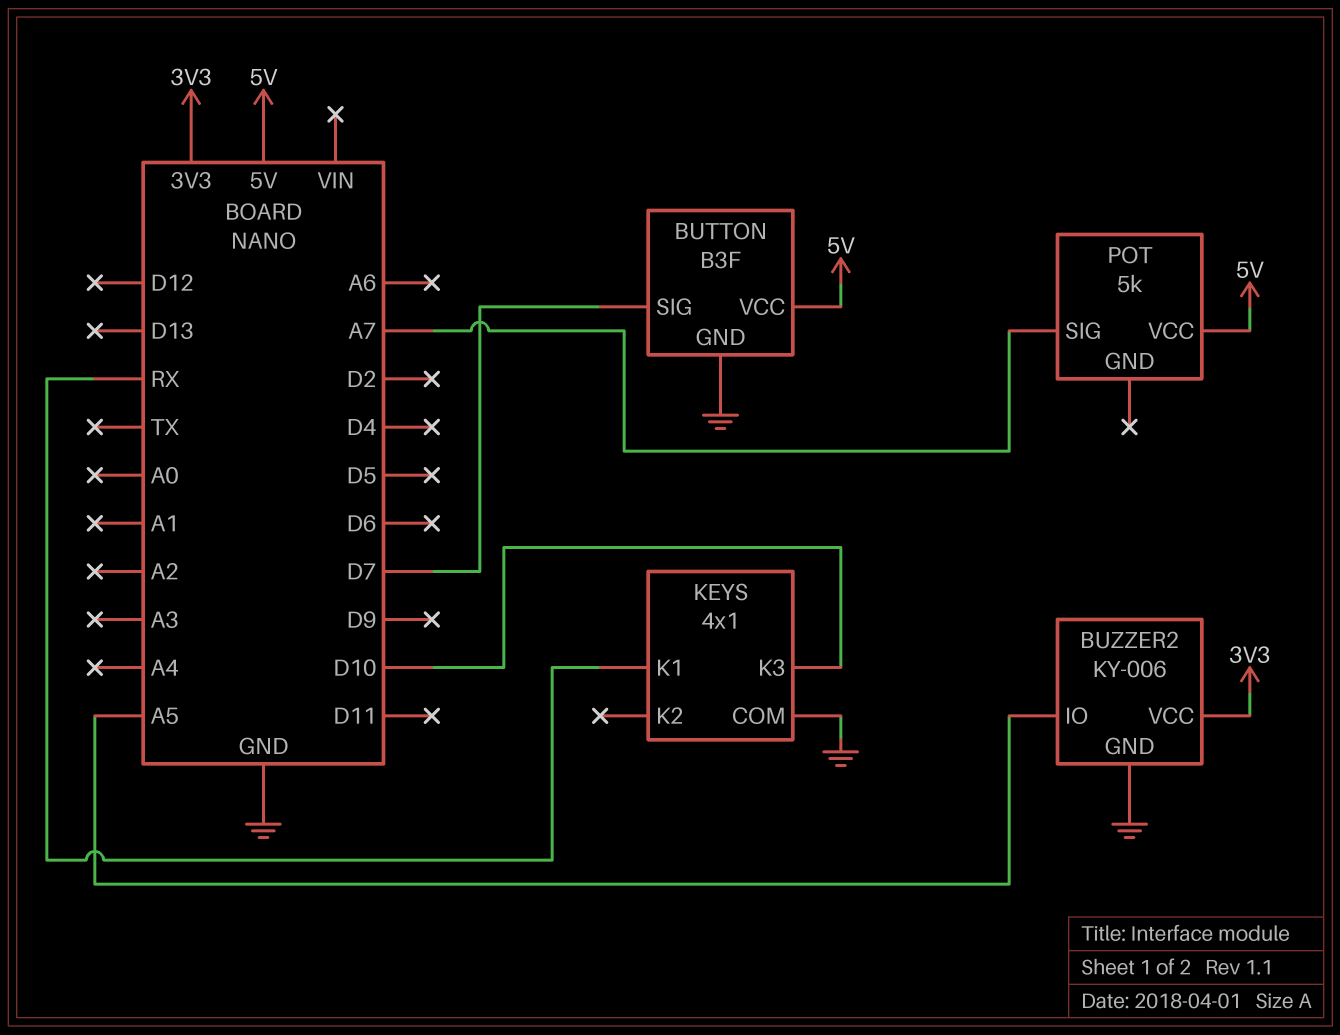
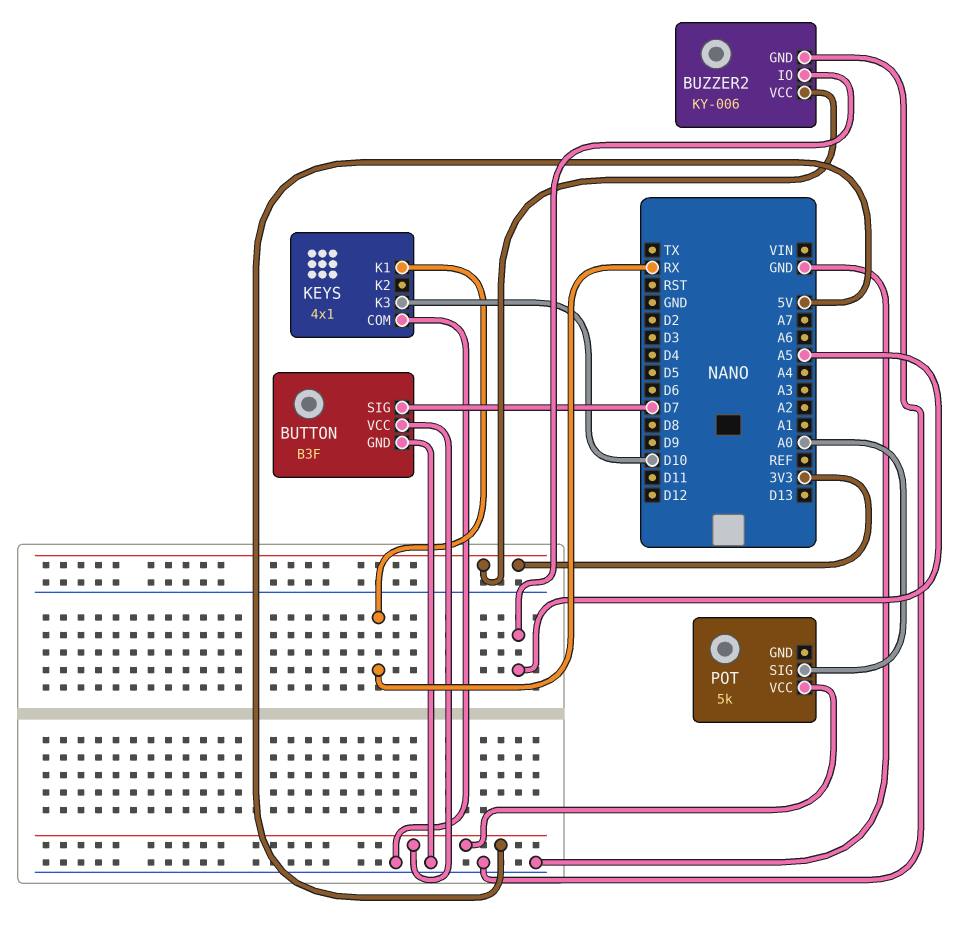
POT pin SIG: A7 -> A0

